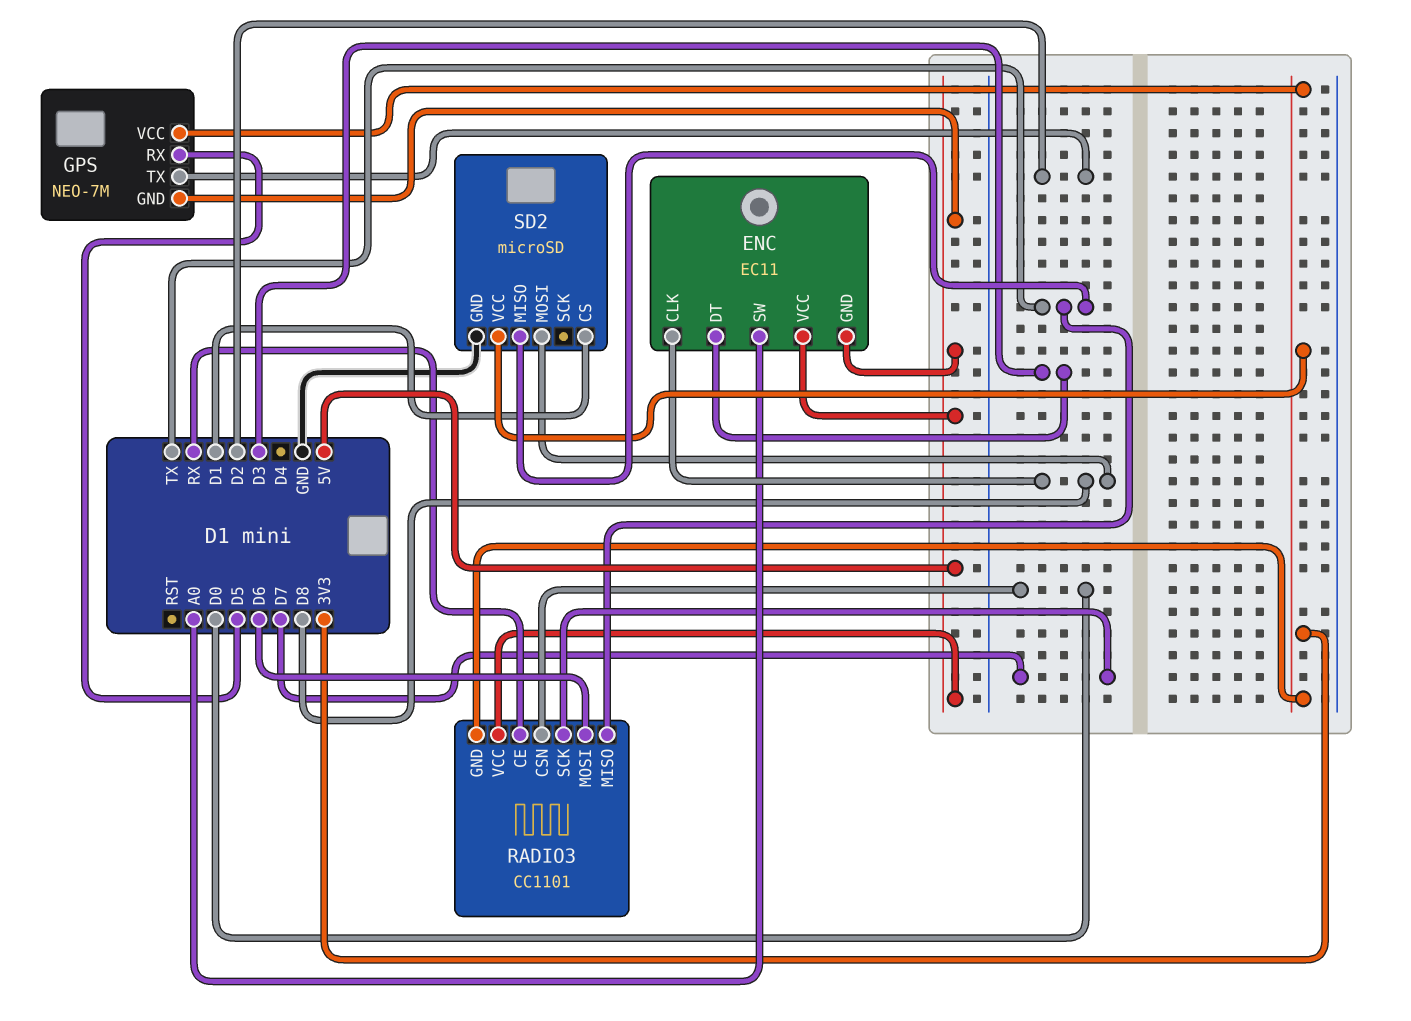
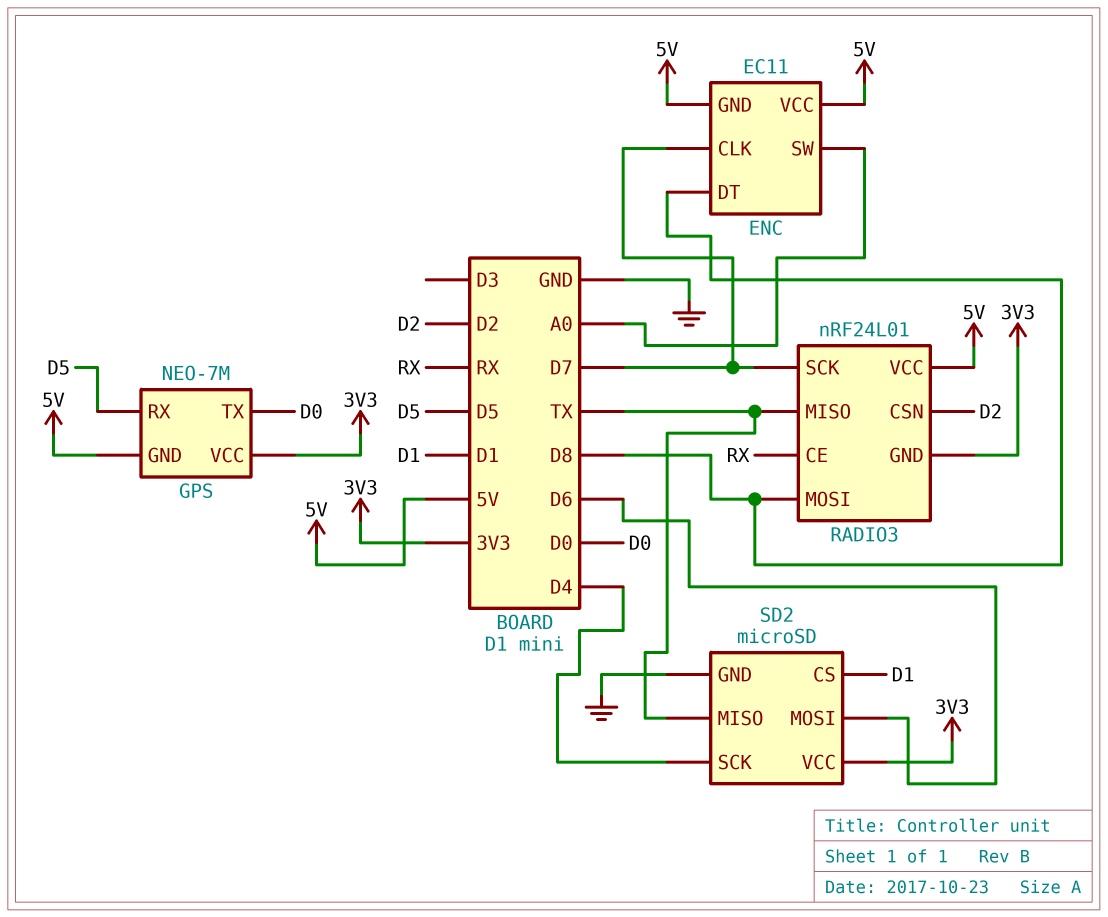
ENC pin CLK: D8 -> D7
ENC pin DT: D3 -> D8
GPS pin TX: D2 -> D0
RADIO3: CC1101 -> nRF24L01
RADIO3 pin CSN: D0 -> D2
RADIO3 pin MOSI: D6 -> D8
SD2 pin MOSI: D8 -> D6
SD2 pin SCK: none -> D4

